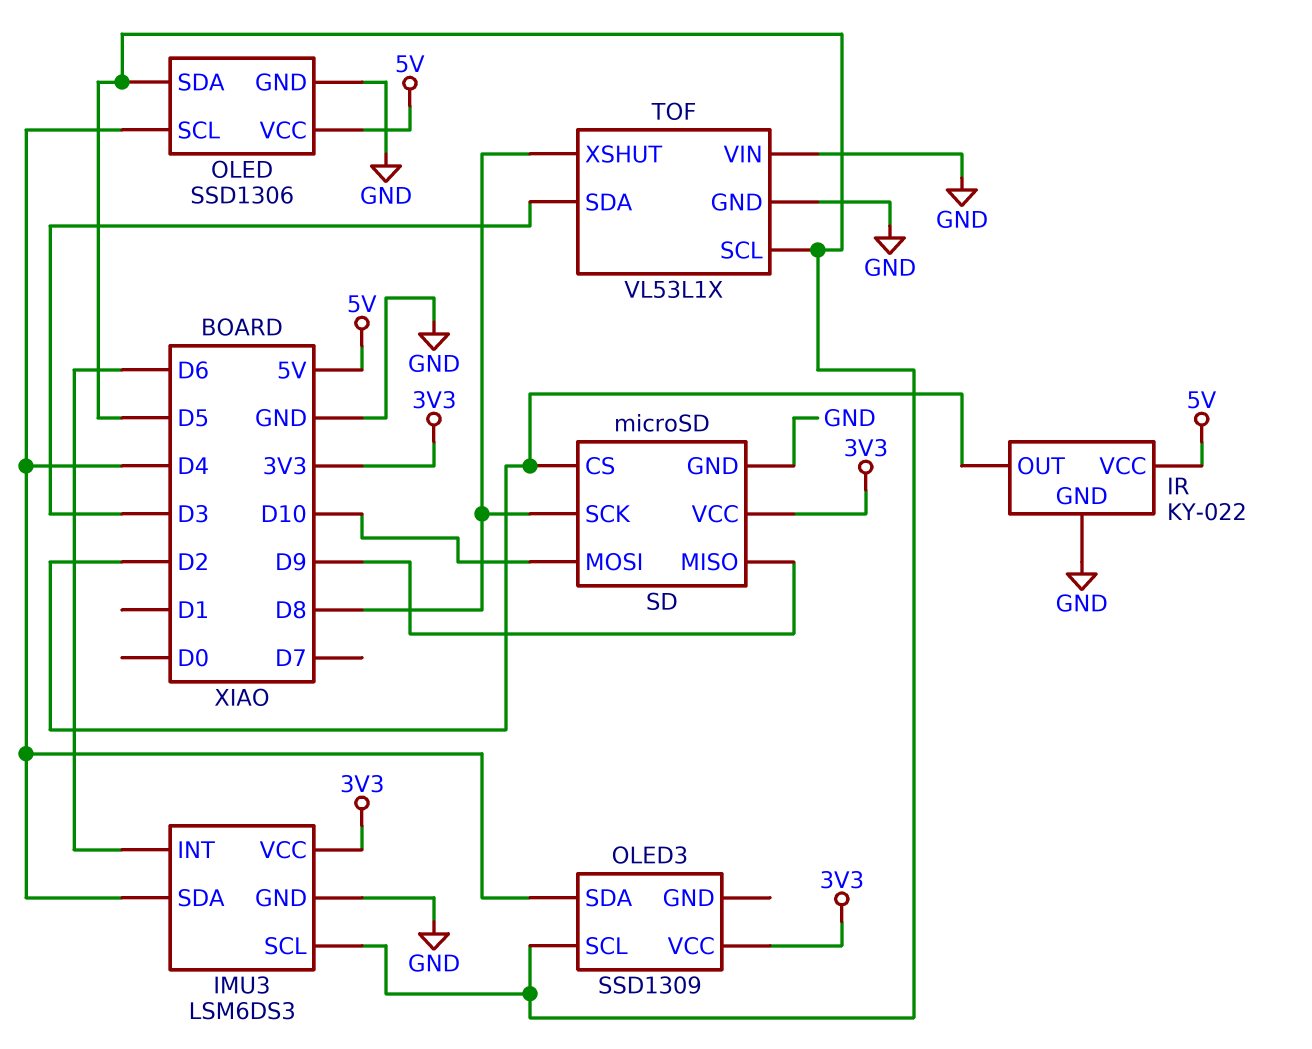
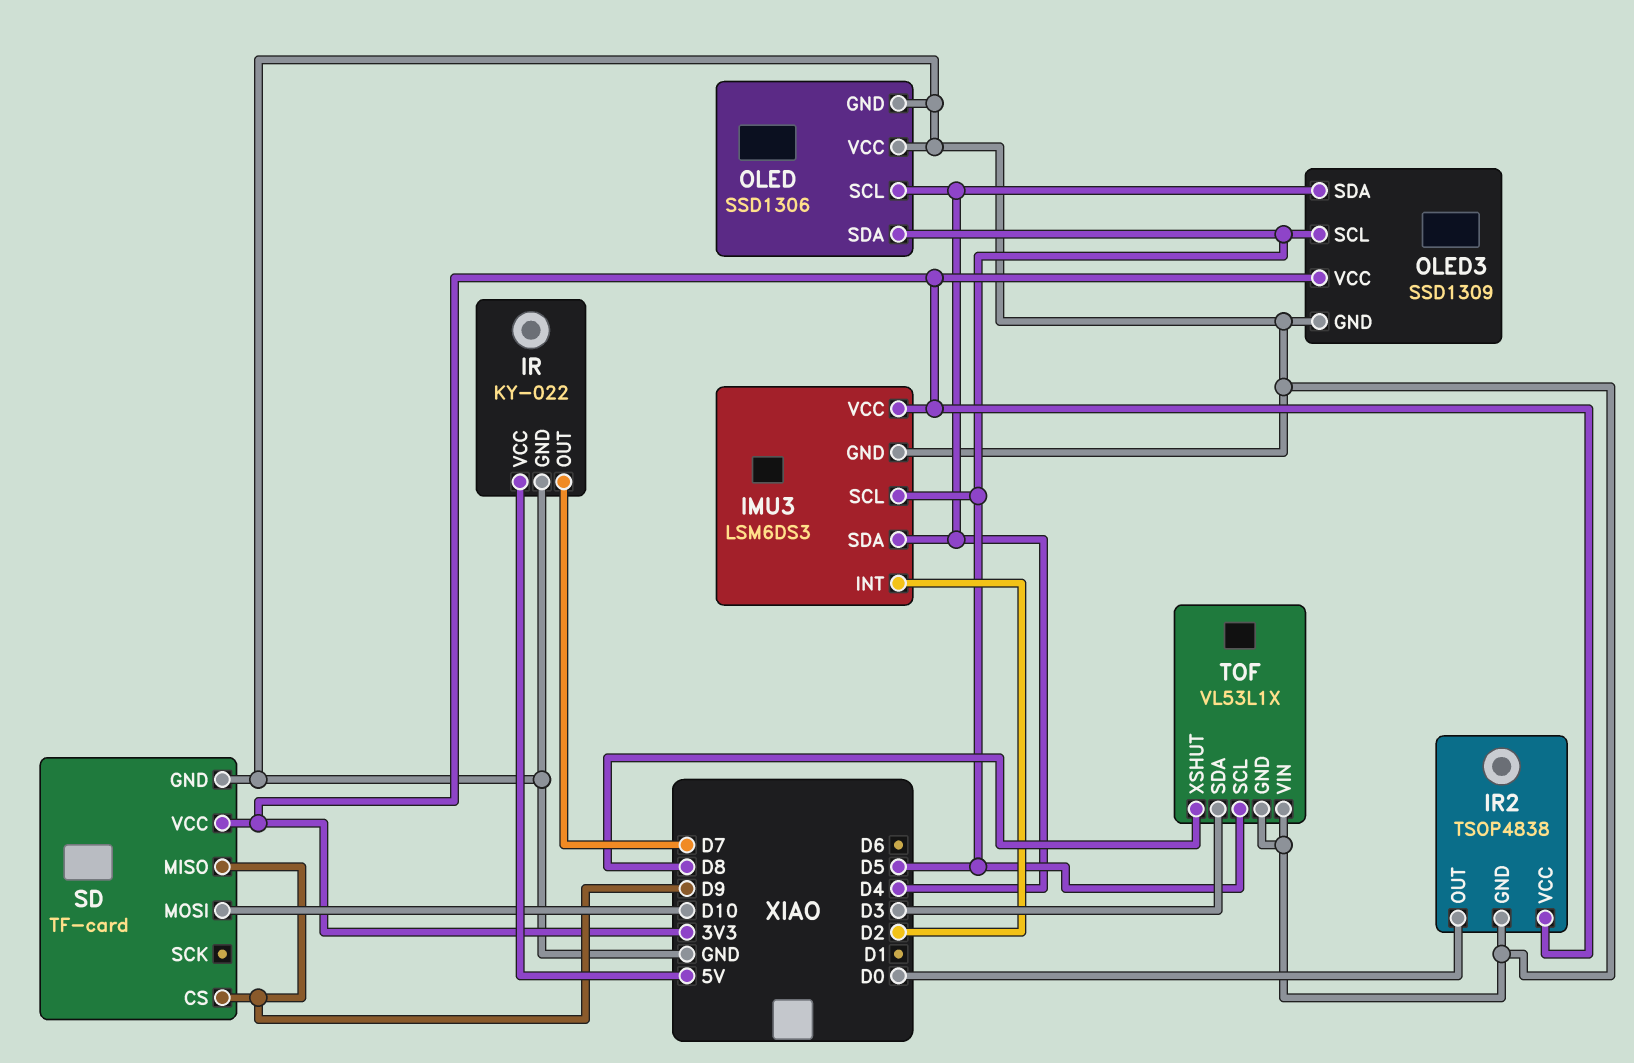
IMU3 pin INT: D6 -> D2
IR pin OUT: D2 -> D7
IR2: none -> TSOP4838
IR2 pin GND: none -> GND
IR2 pin OUT: none -> D0
IR2 pin VCC: none -> 3V3
OLED pin VCC: 5V -> GND
OLED3 pin GND: none -> GND
SD: microSD -> TF-card
SD pin CS: D2 -> D9
SD pin SCK: D8 -> none

